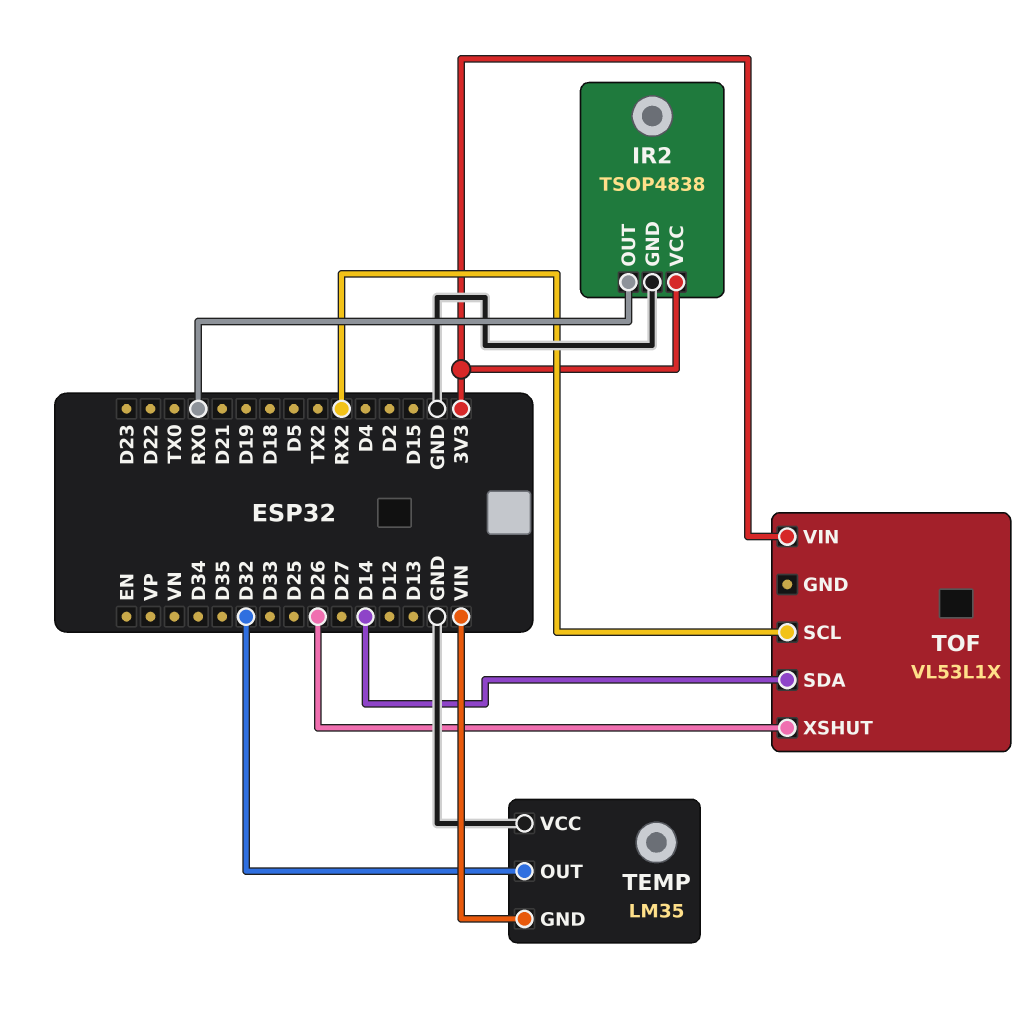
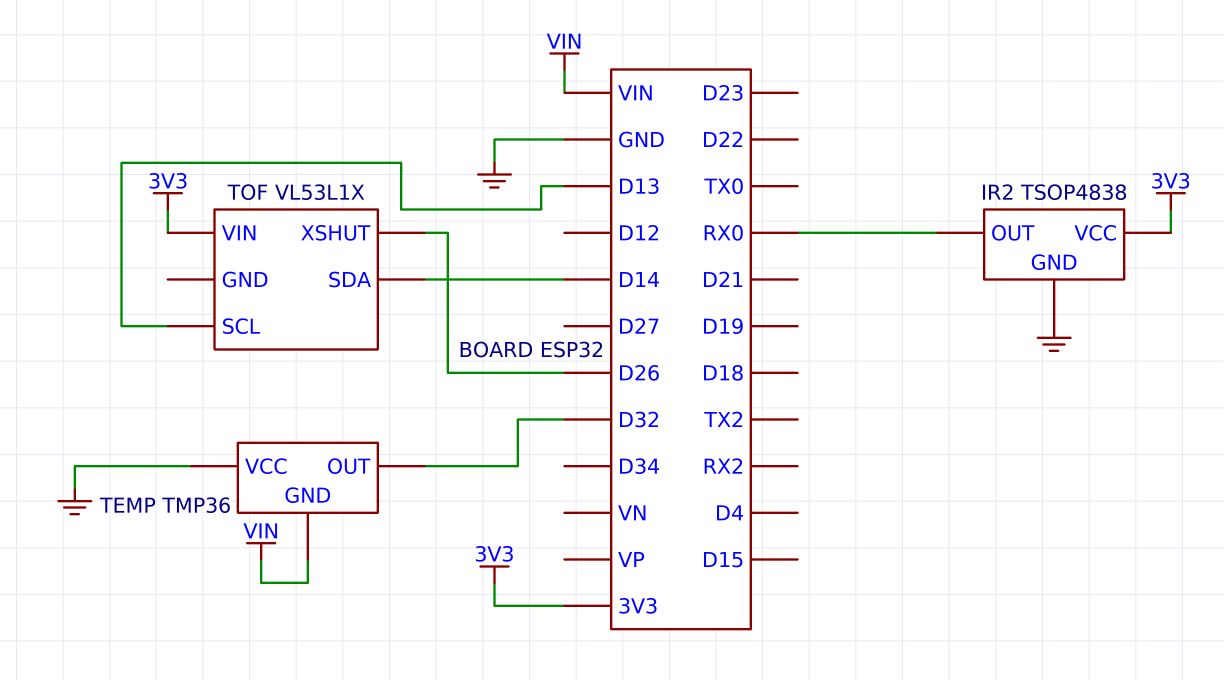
TEMP: LM35 -> TMP36
TOF pin SCL: RX2 -> D13

